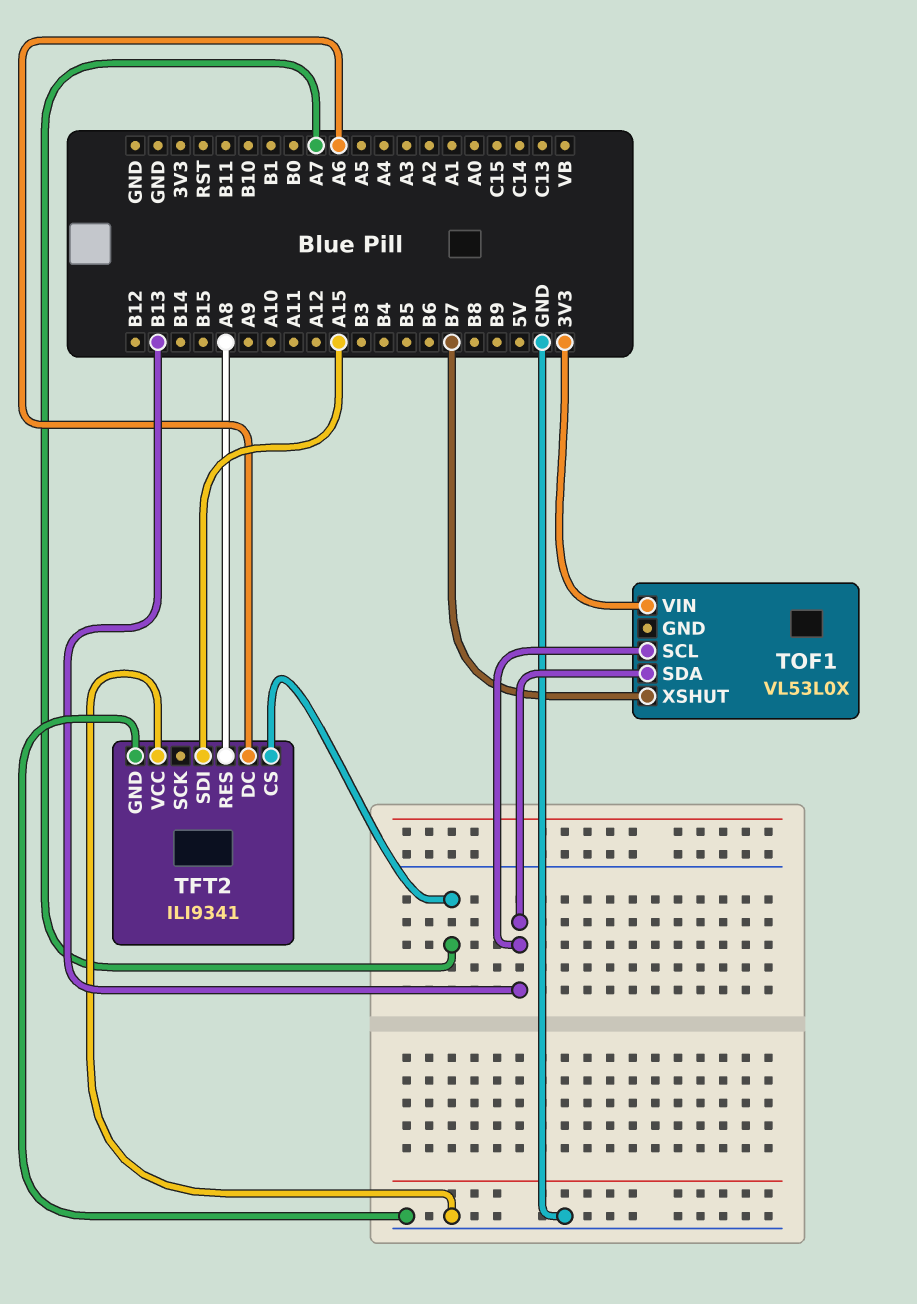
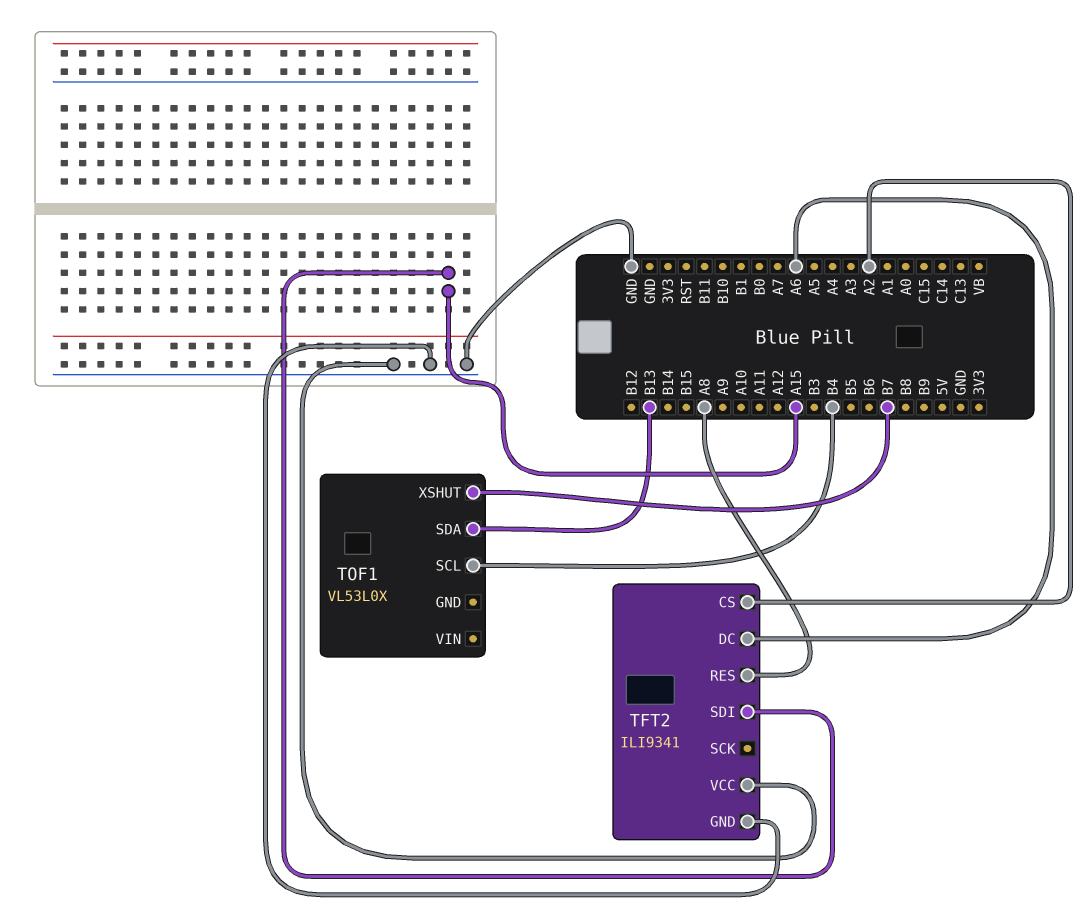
TFT2 pin CS: A7 -> A2
TOF1 pin SCL: B13 -> B4
TOF1 pin VIN: 3V3 -> none

